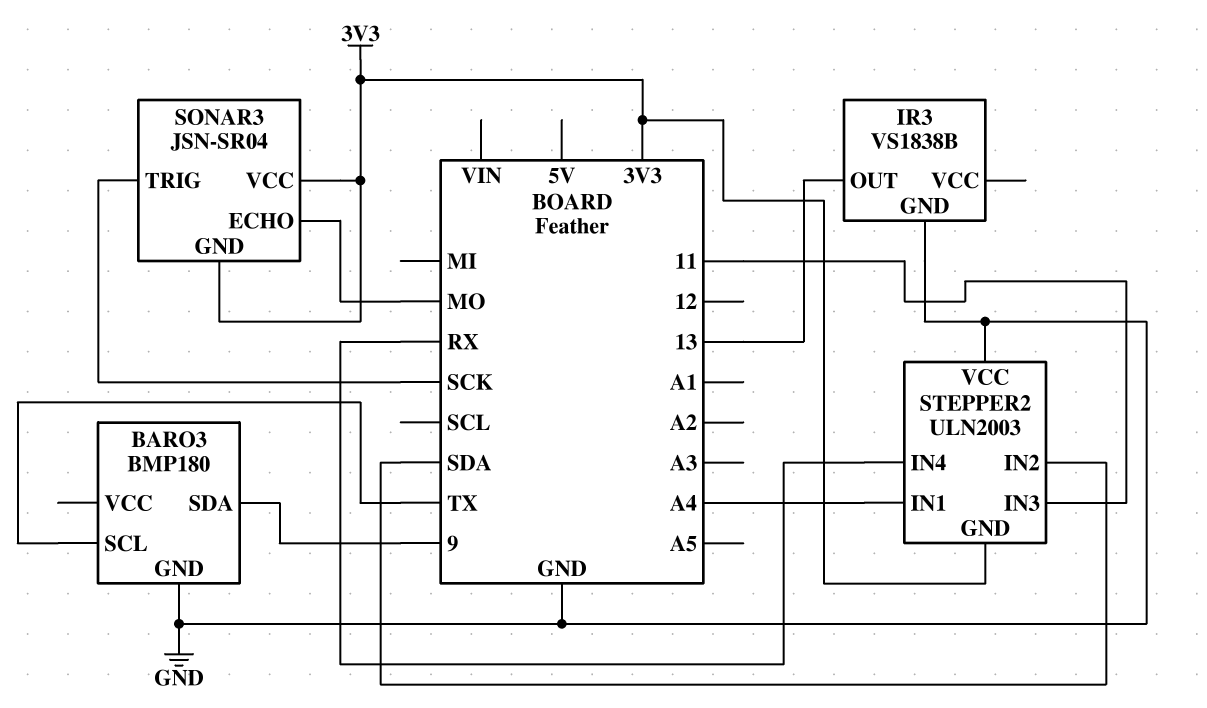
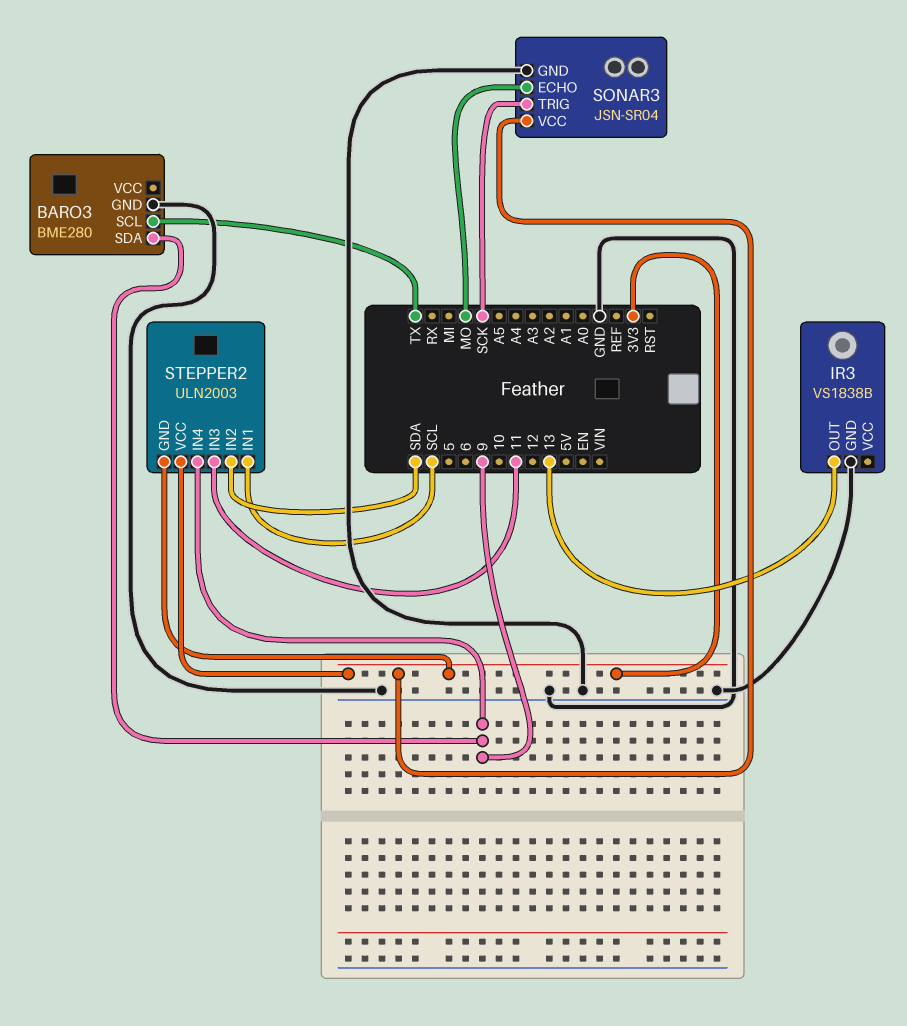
BARO3: BMP180 -> BME280
SONAR3 pin GND: 3V3 -> GND
STEPPER2 pin IN1: A4 -> SCL
STEPPER2 pin IN4: RX -> 9
STEPPER2 pin VCC: GND -> 3V3

